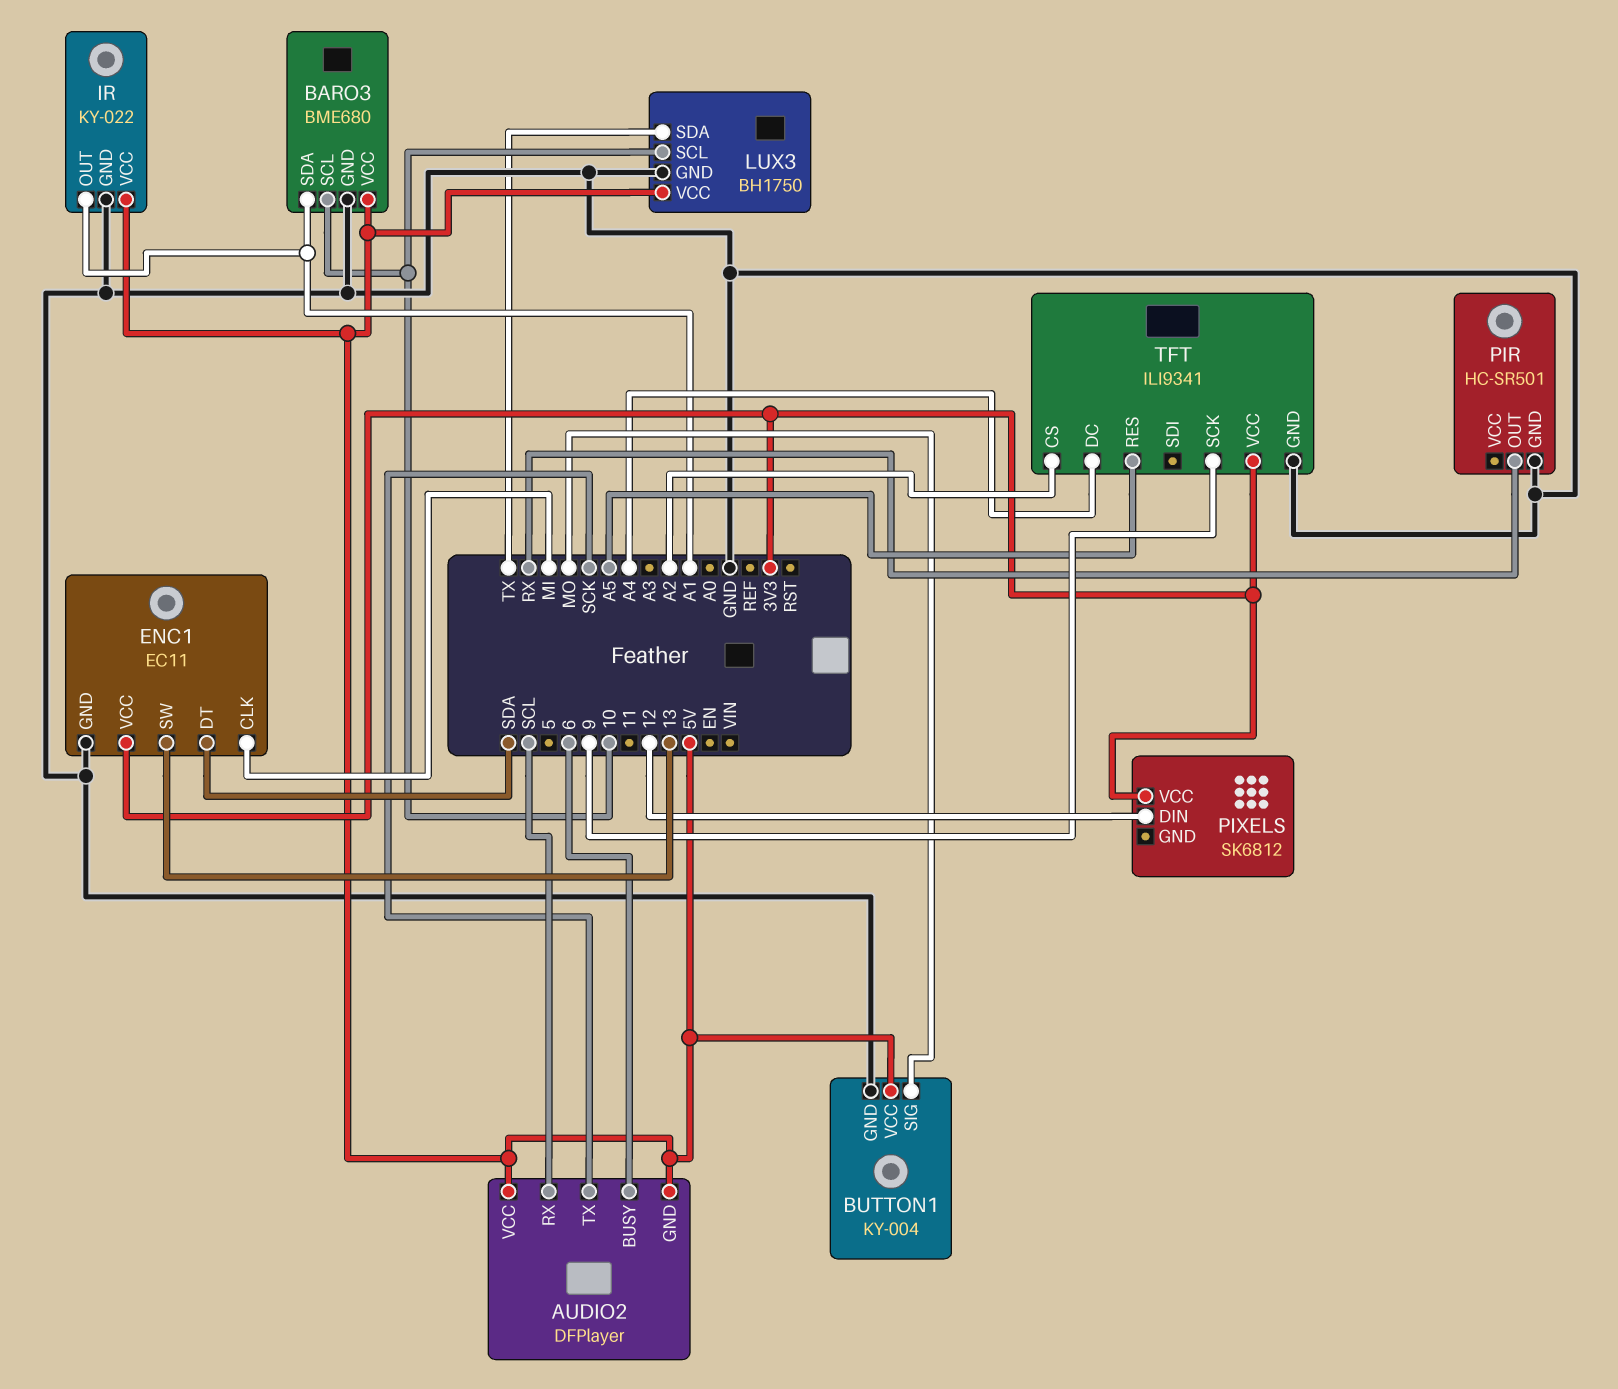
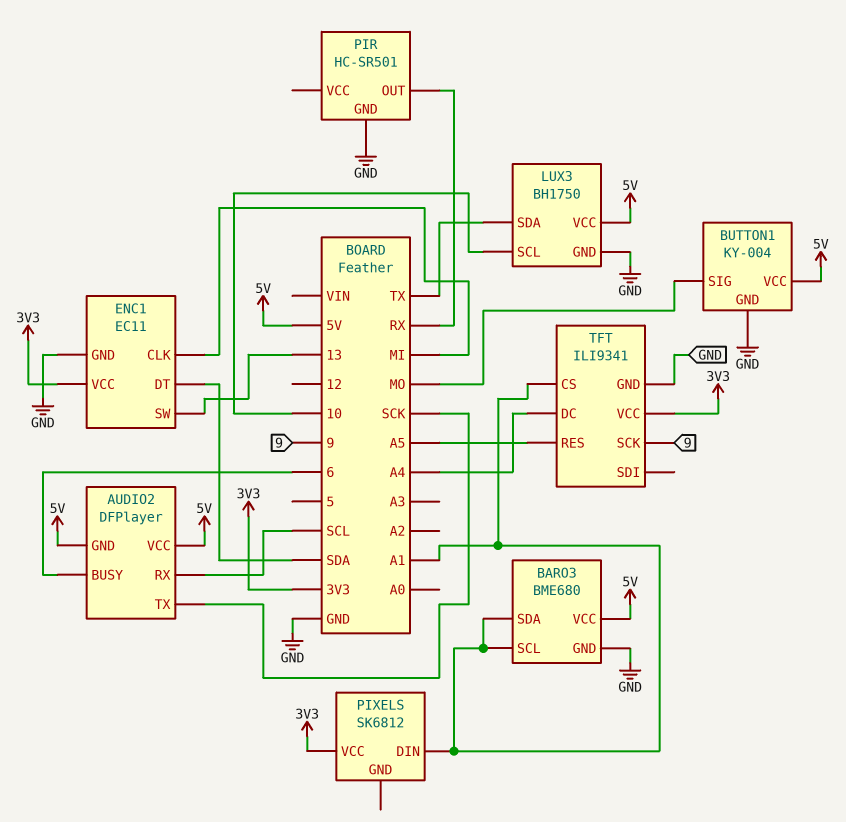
BARO3 pin SCL: 10 -> A1
IR: KY-022 -> none
IR pin GND: GND -> none
IR pin OUT: A1 -> none
IR pin VCC: 5V -> none
PIXELS pin DIN: 12 -> A1
TFT pin CS: A2 -> A1

